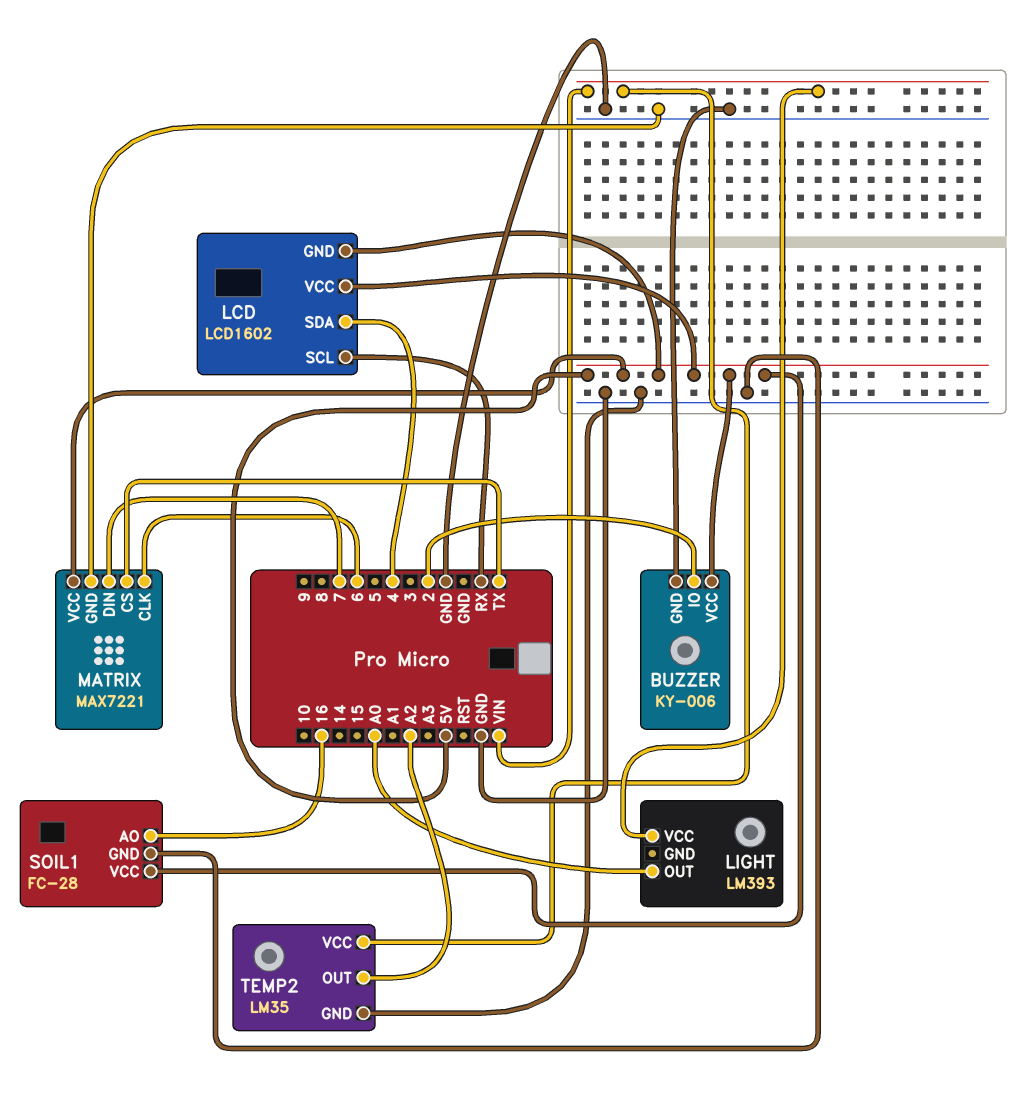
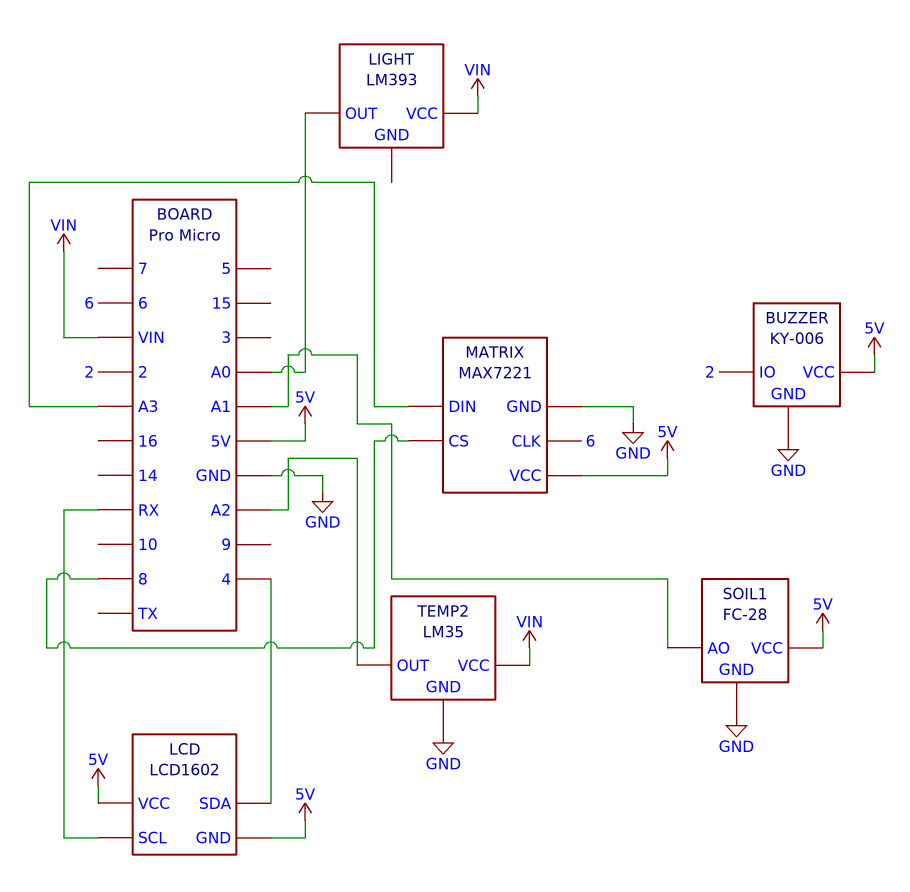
MATRIX pin CS: TX -> 8
MATRIX pin DIN: 7 -> A3
SOIL1 pin AO: 16 -> A1

